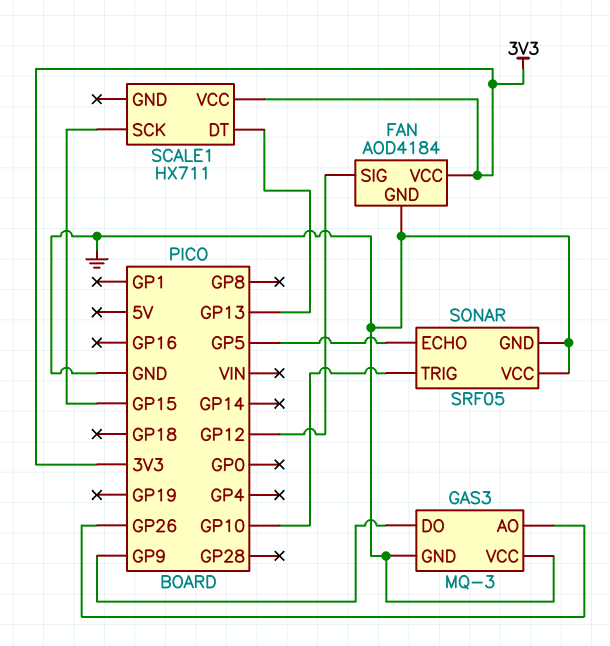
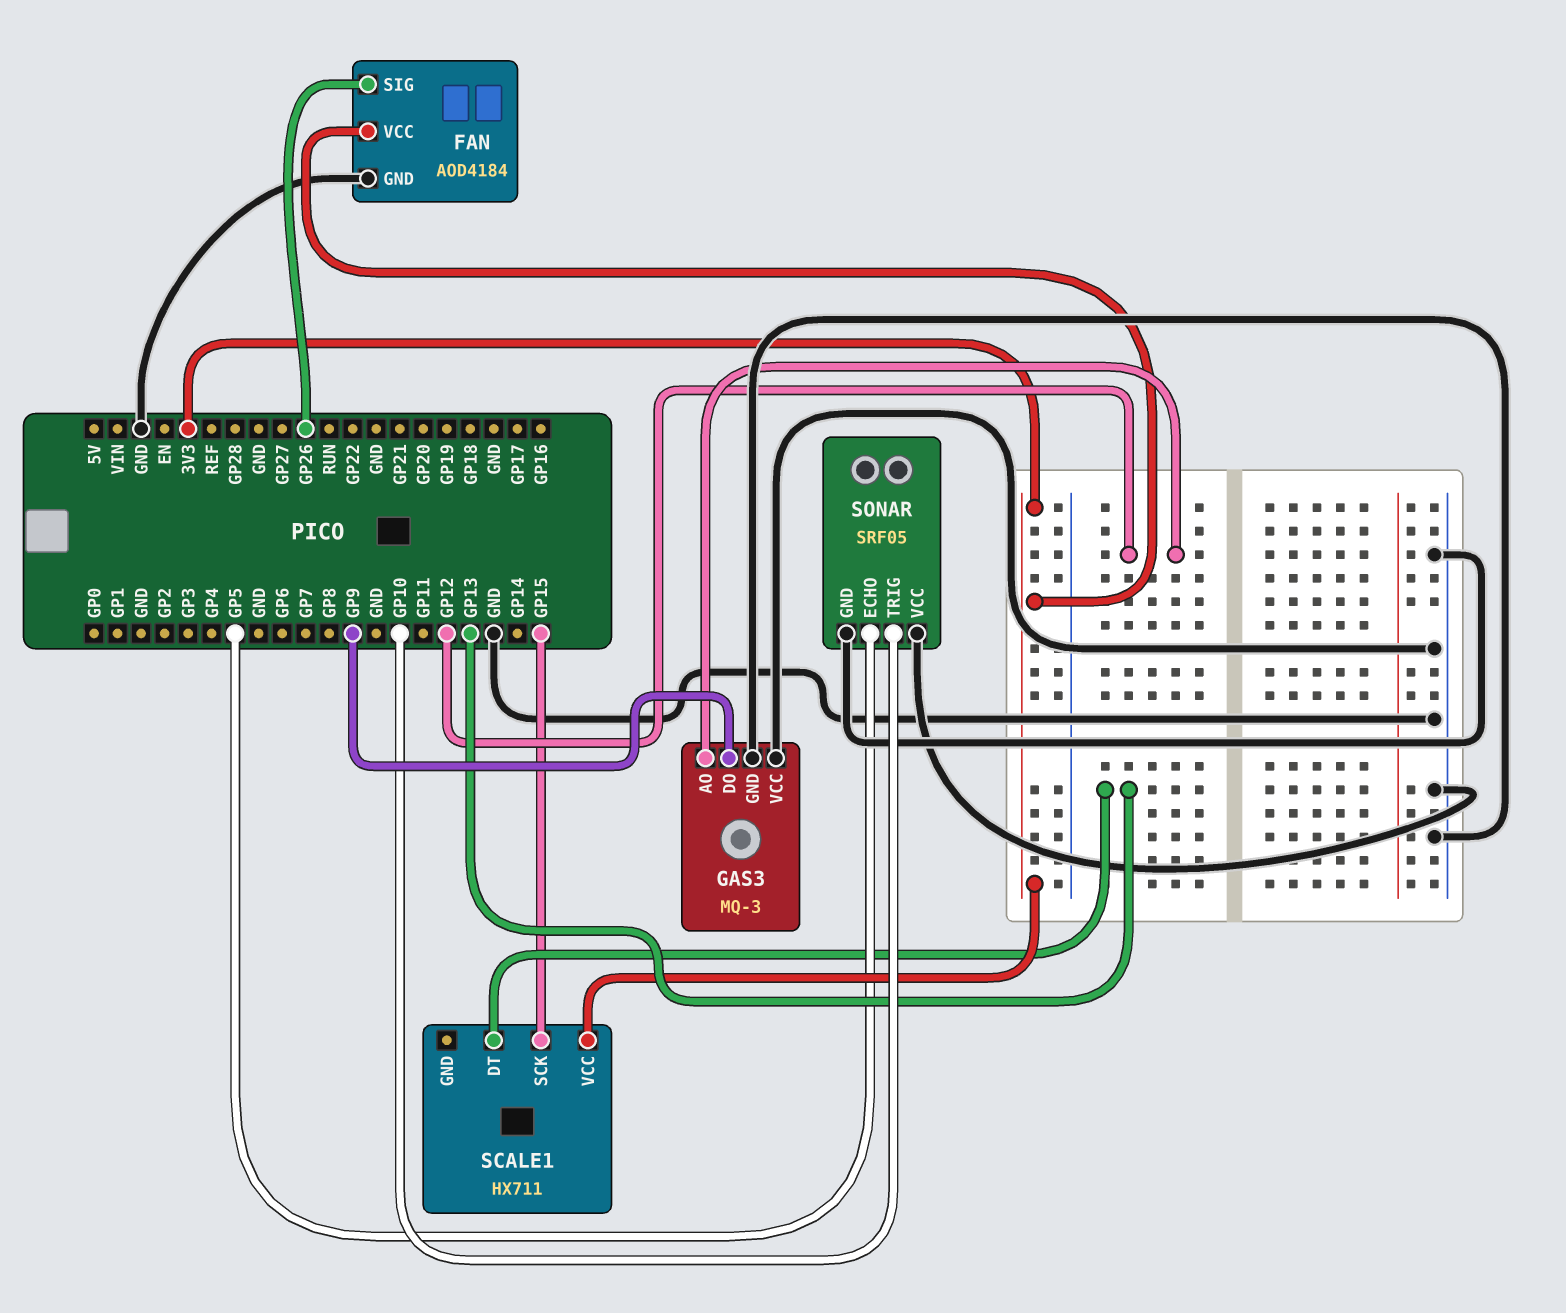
FAN pin SIG: GP12 -> GP26
GAS3 pin AO: GP26 -> GP12

